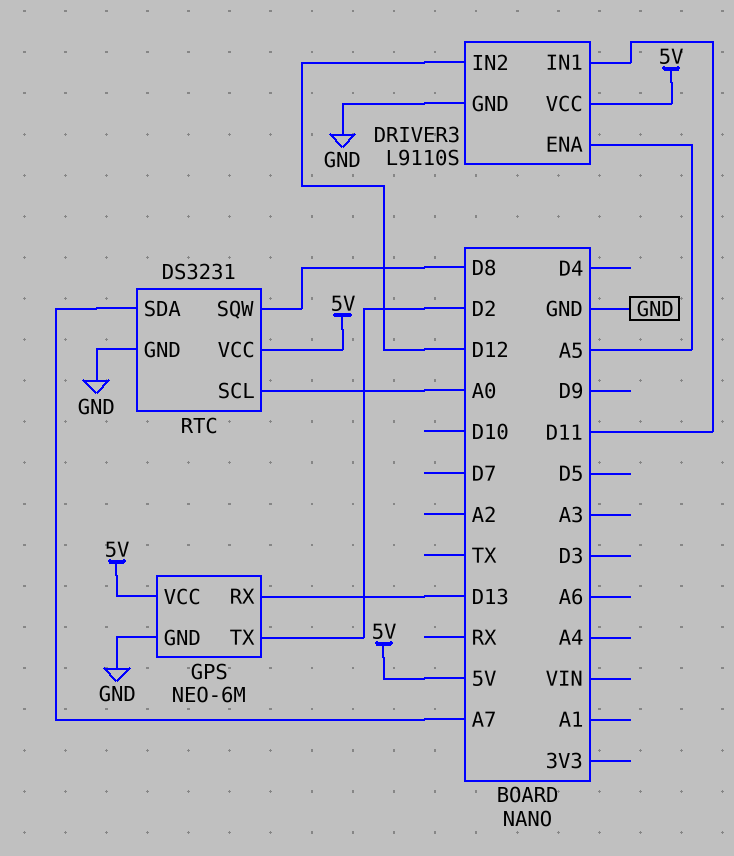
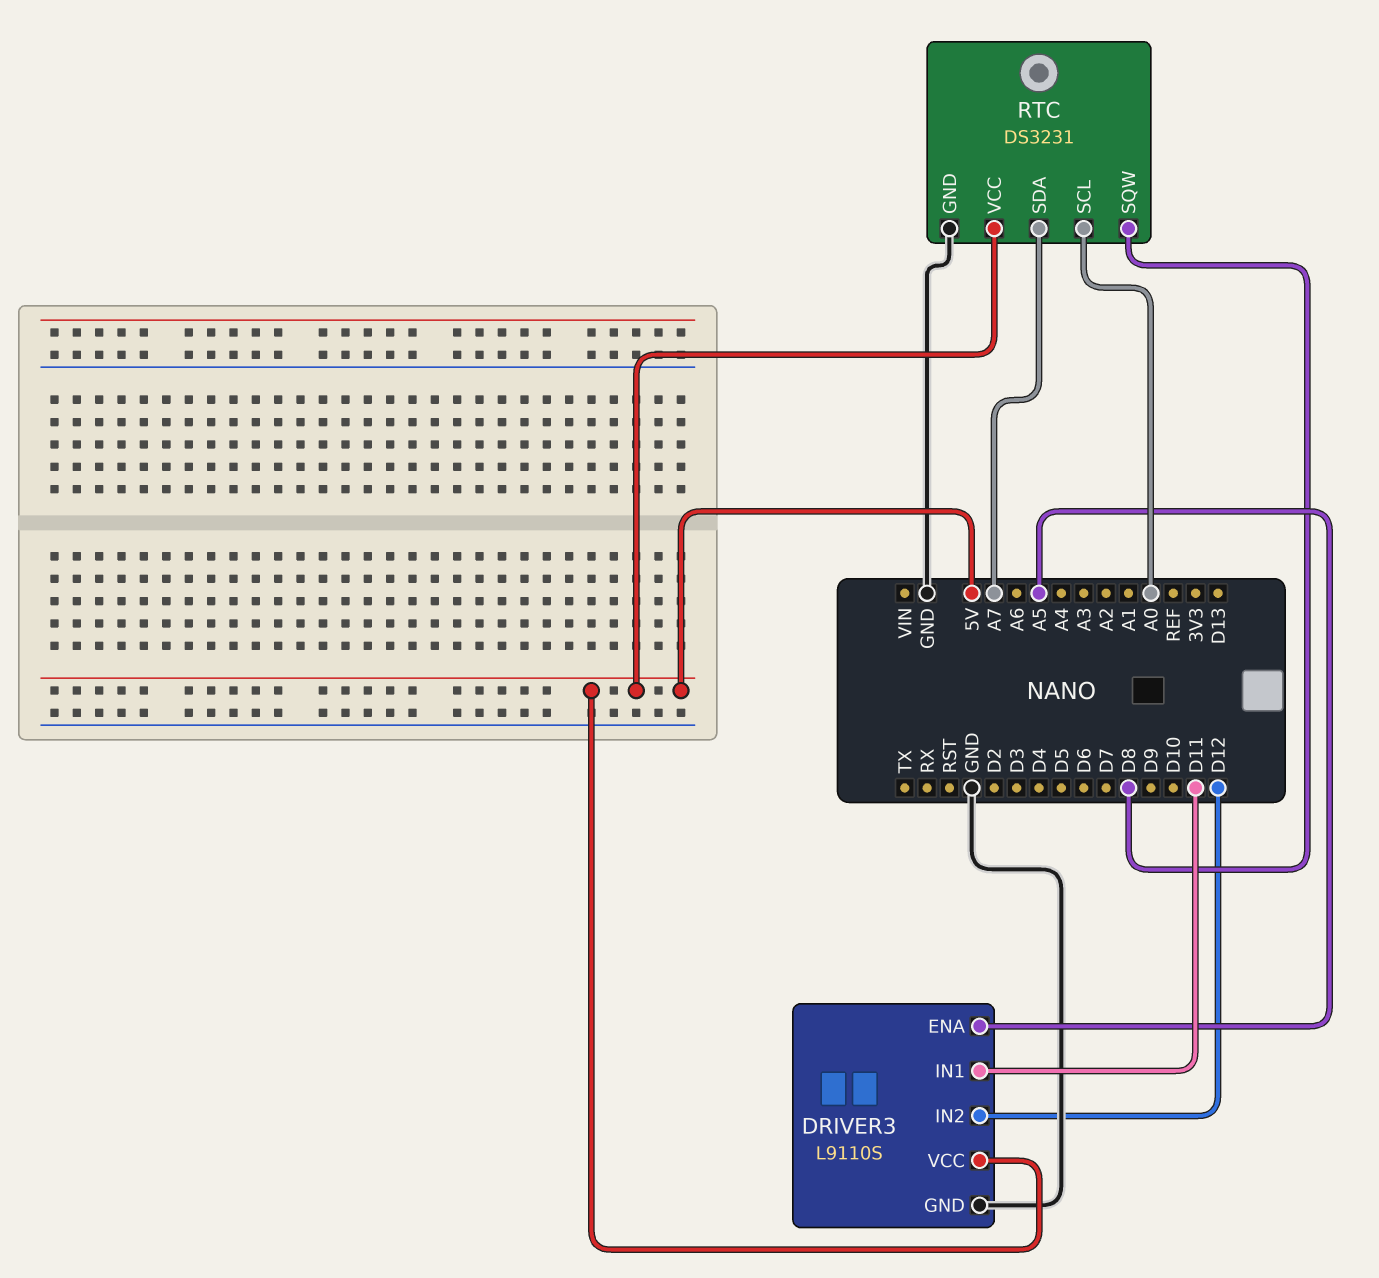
GPS: NEO-6M -> none
GPS pin GND: GND -> none
GPS pin RX: D13 -> none
GPS pin TX: D2 -> none
GPS pin VCC: 5V -> none

